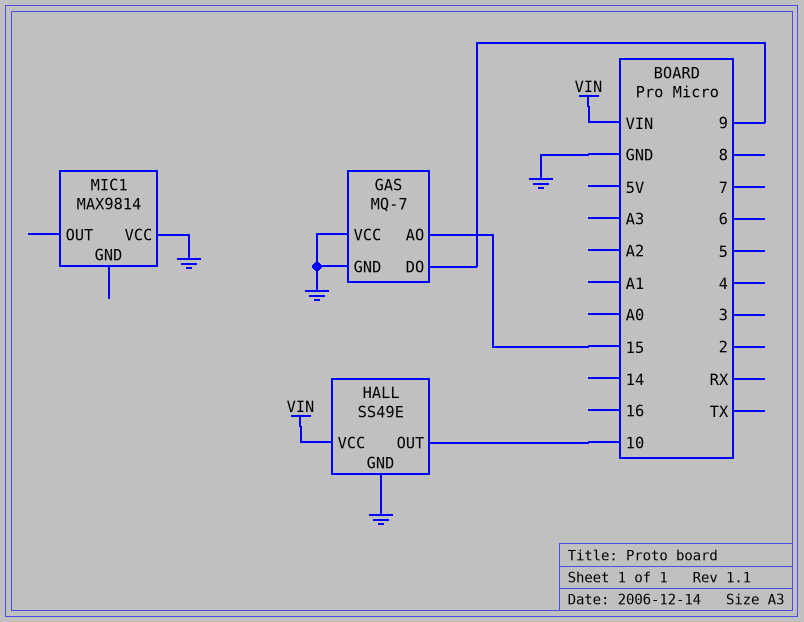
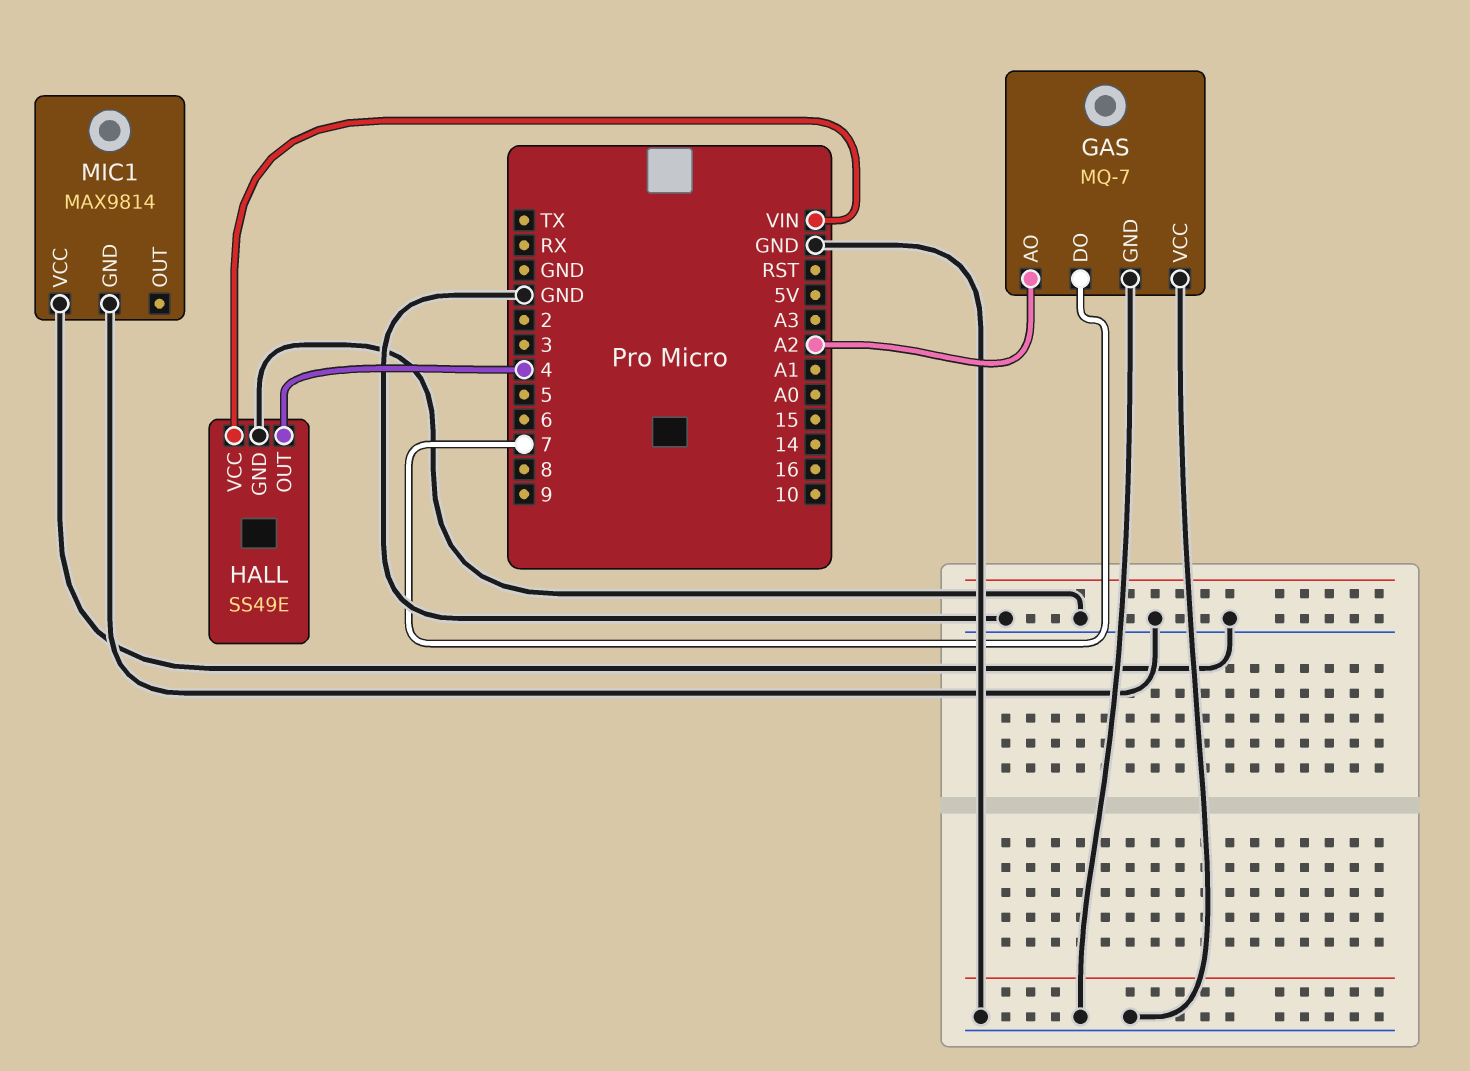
GAS pin AO: 15 -> A2
GAS pin DO: 9 -> 7
HALL pin OUT: 10 -> 4
MIC1 pin GND: none -> GND

